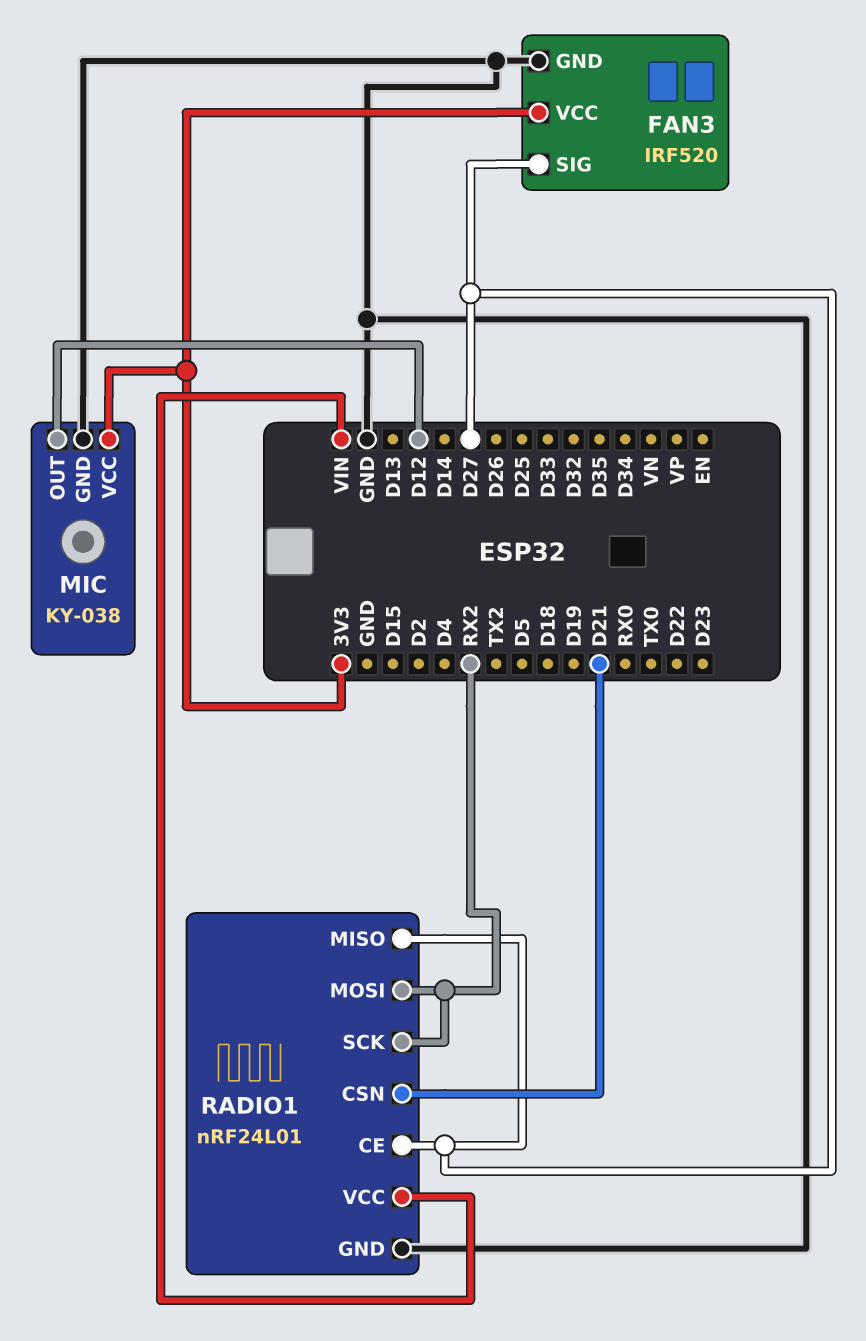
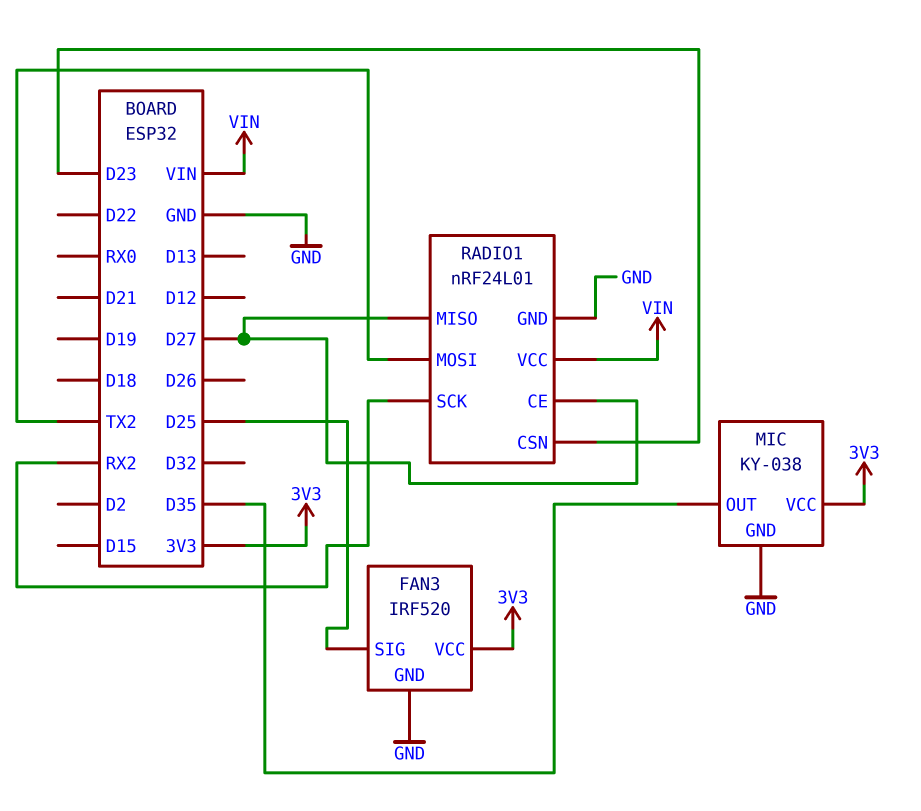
FAN3 pin SIG: D27 -> D25
MIC pin OUT: D12 -> D35
RADIO1 pin CSN: D21 -> D23
RADIO1 pin MOSI: RX2 -> TX2

